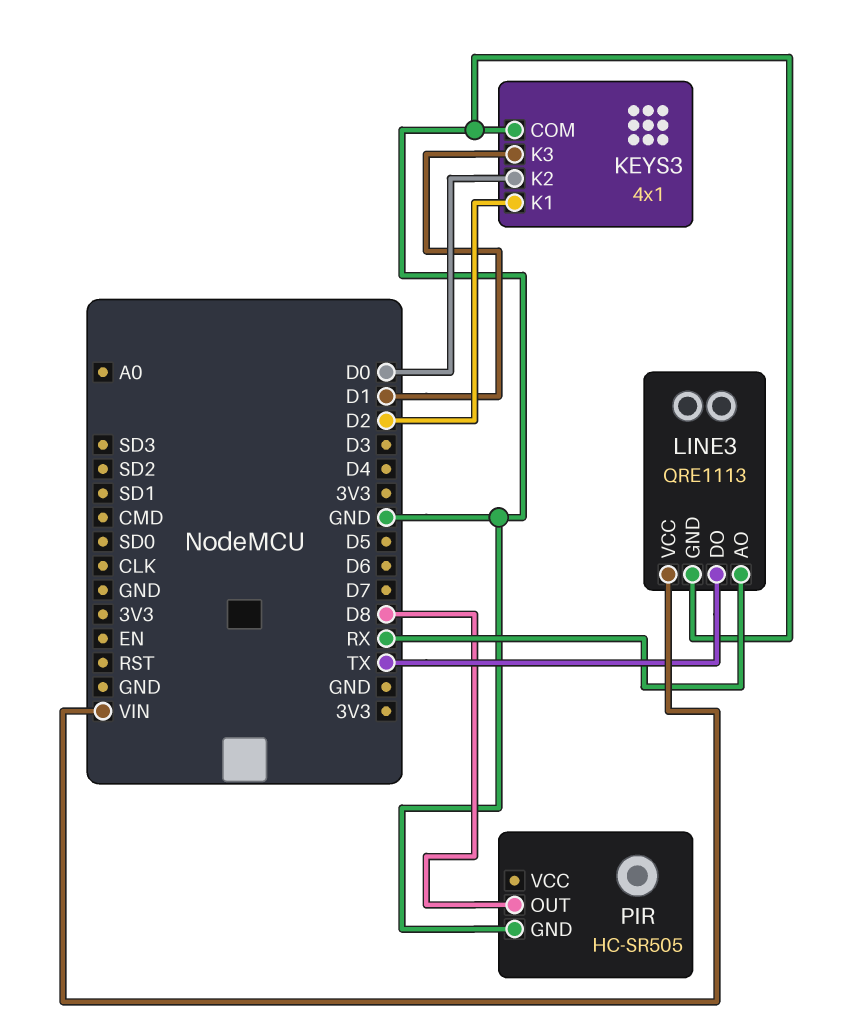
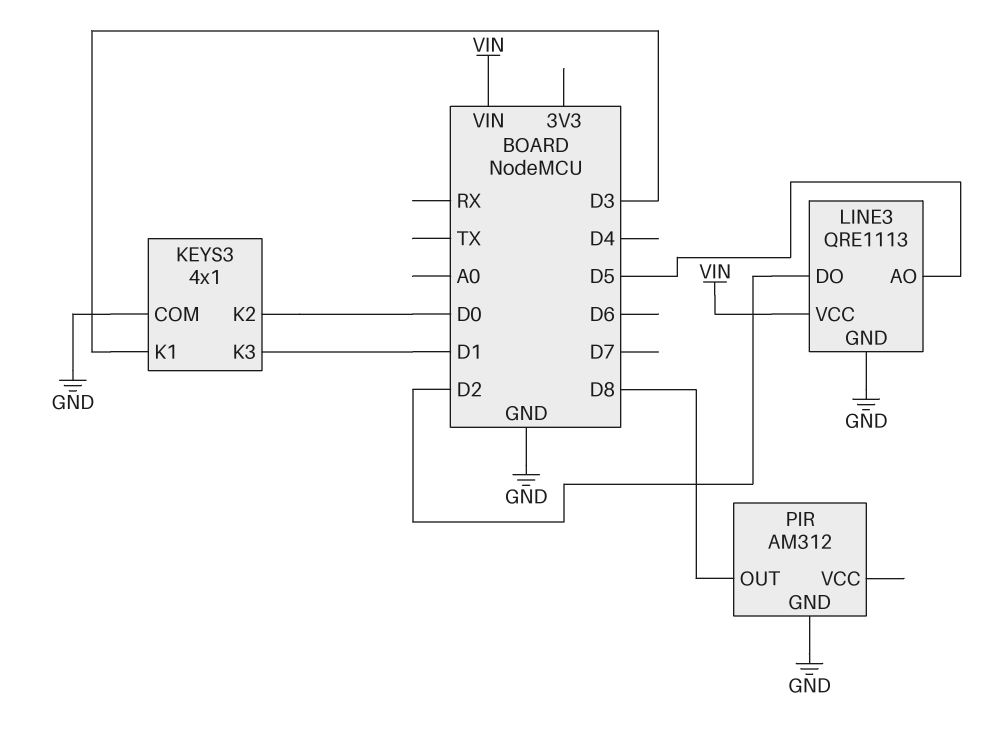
KEYS3 pin K1: D2 -> D3
LINE3 pin AO: RX -> D5
LINE3 pin DO: TX -> D2
PIR: HC-SR505 -> AM312

